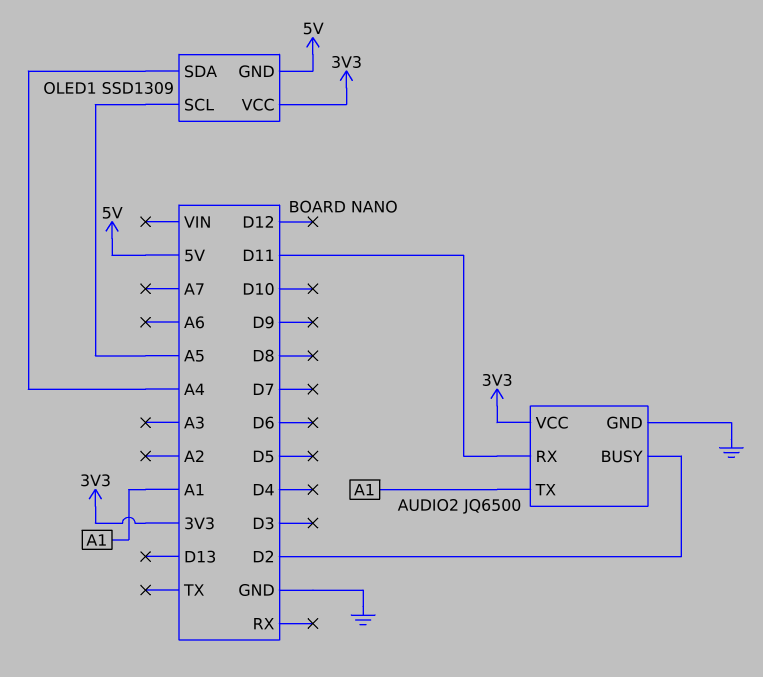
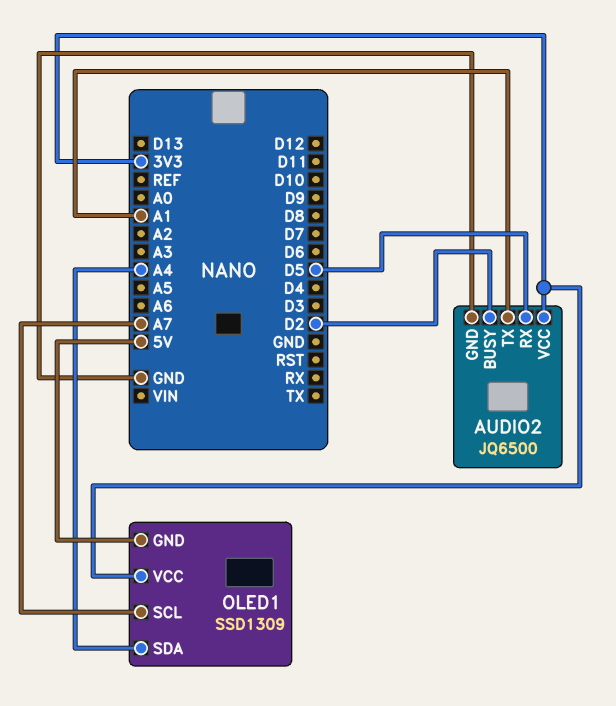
AUDIO2 pin RX: D11 -> D5
OLED1 pin SCL: A5 -> A7

